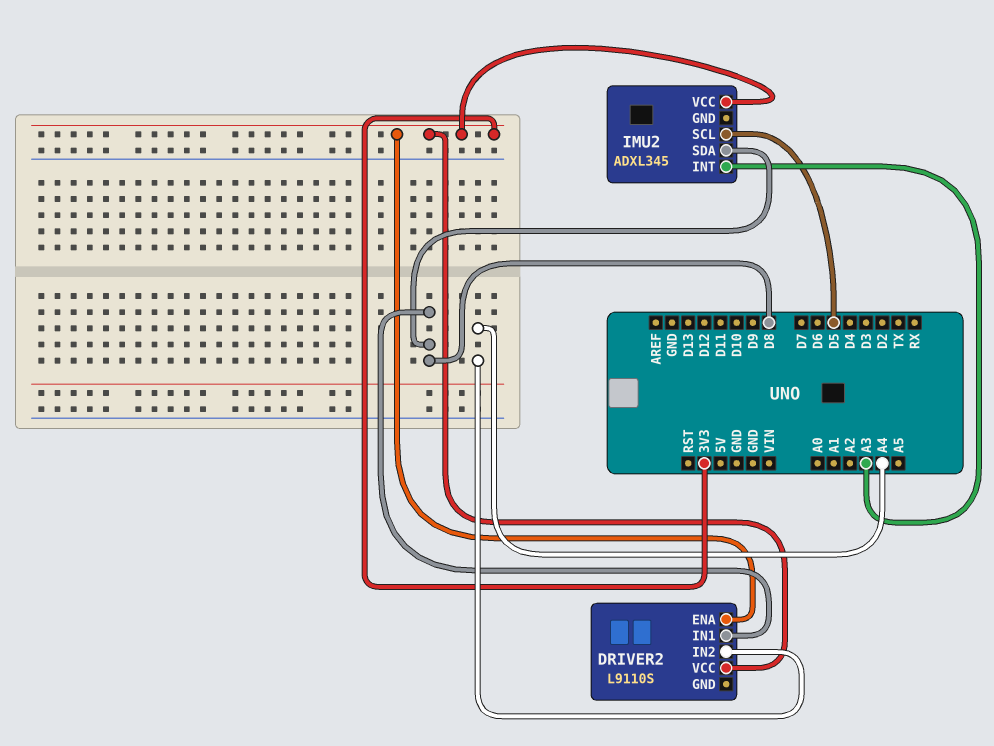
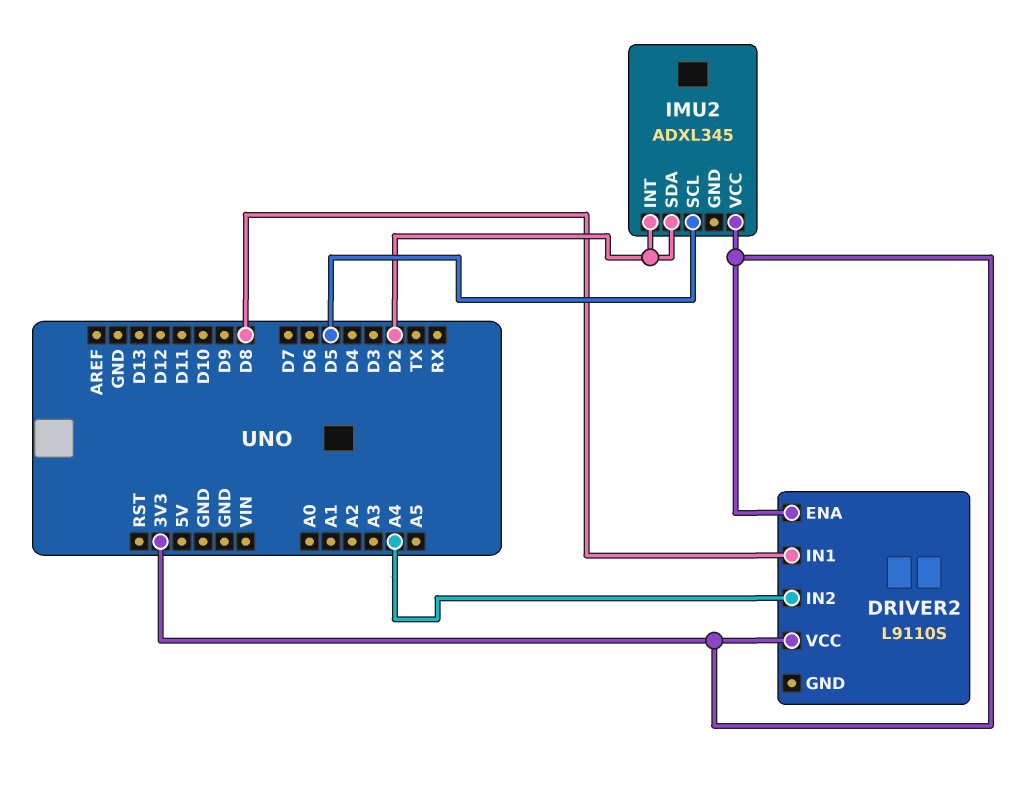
IMU2 pin INT: A3 -> D2
IMU2 pin SDA: D8 -> D2

